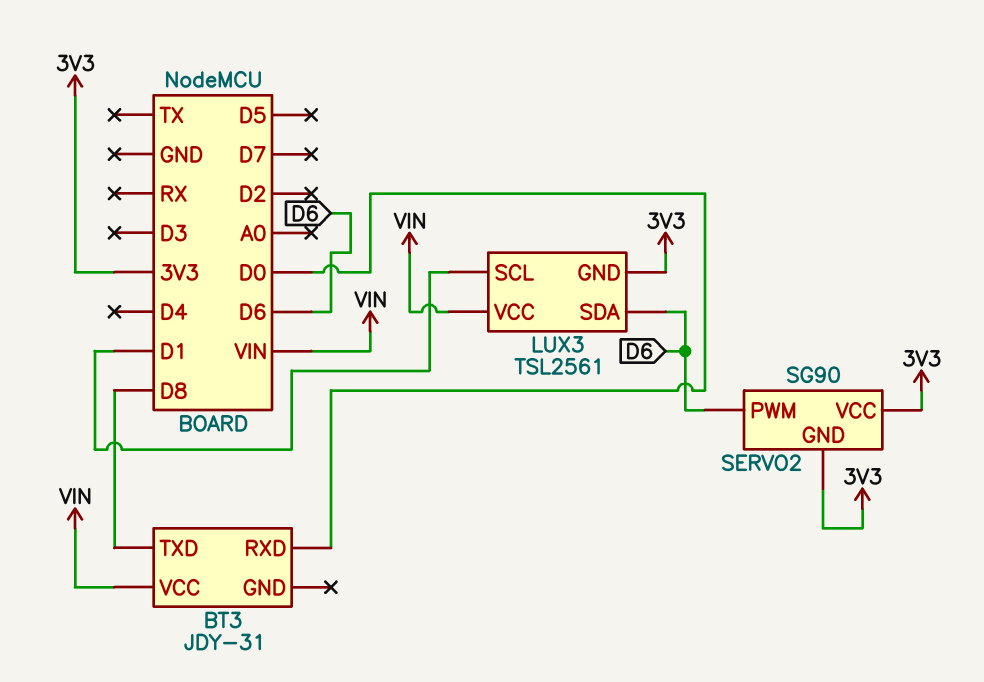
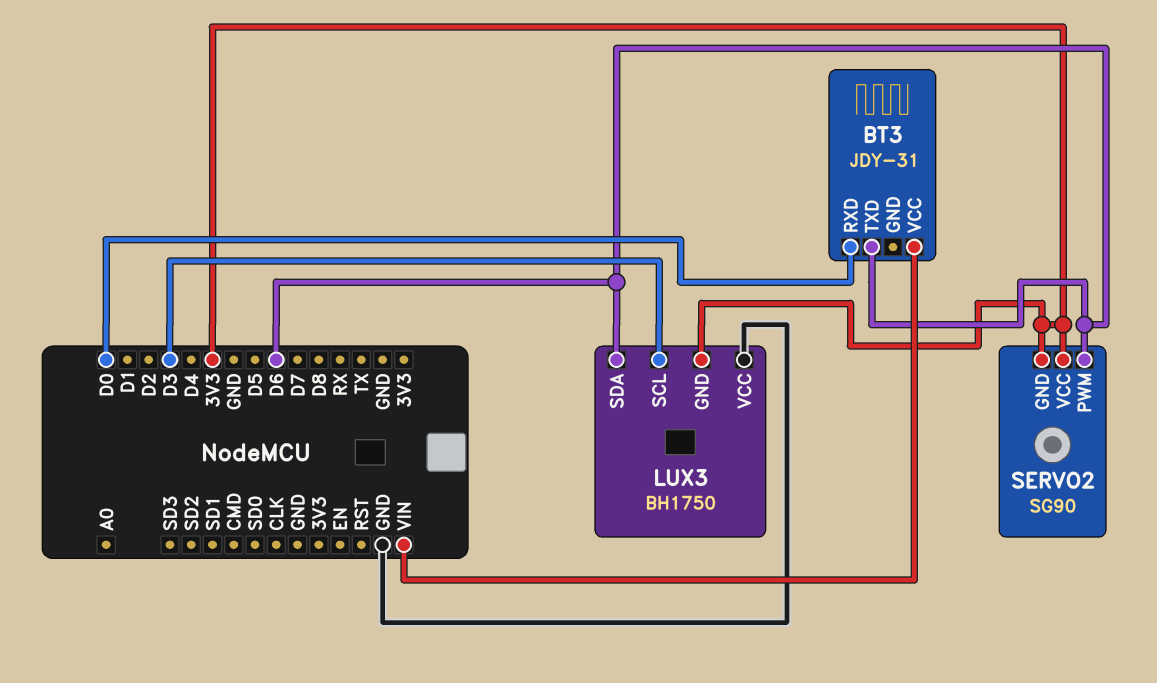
BT3 pin TXD: D8 -> D6
LUX3: TSL2561 -> BH1750
LUX3 pin SCL: D1 -> D3
LUX3 pin VCC: VIN -> GND

